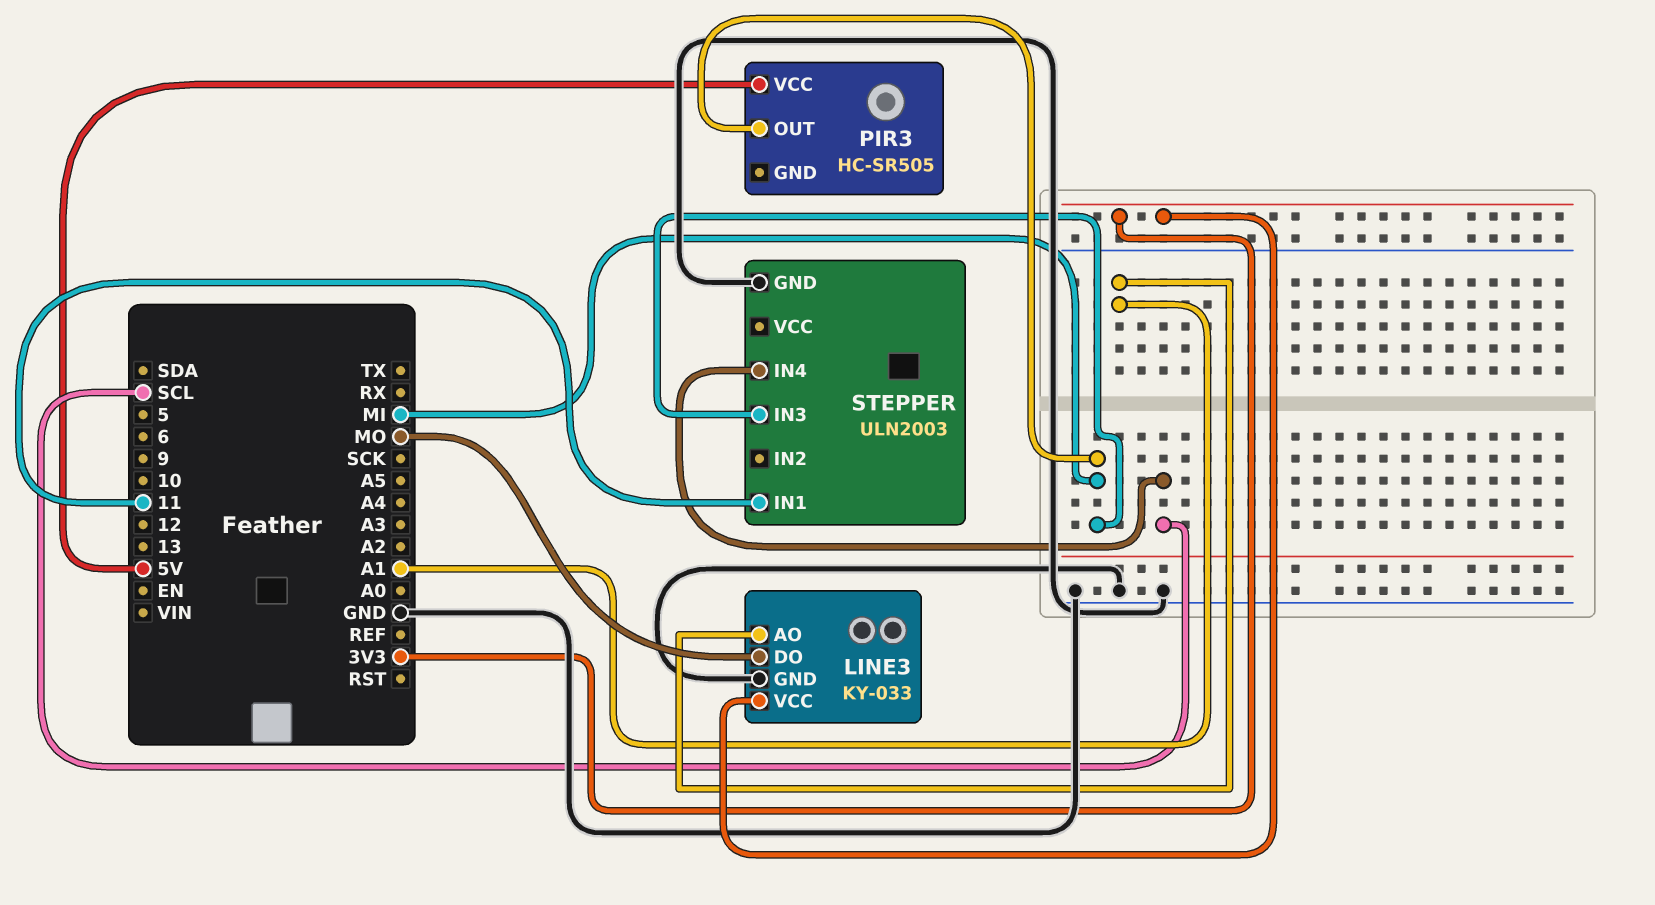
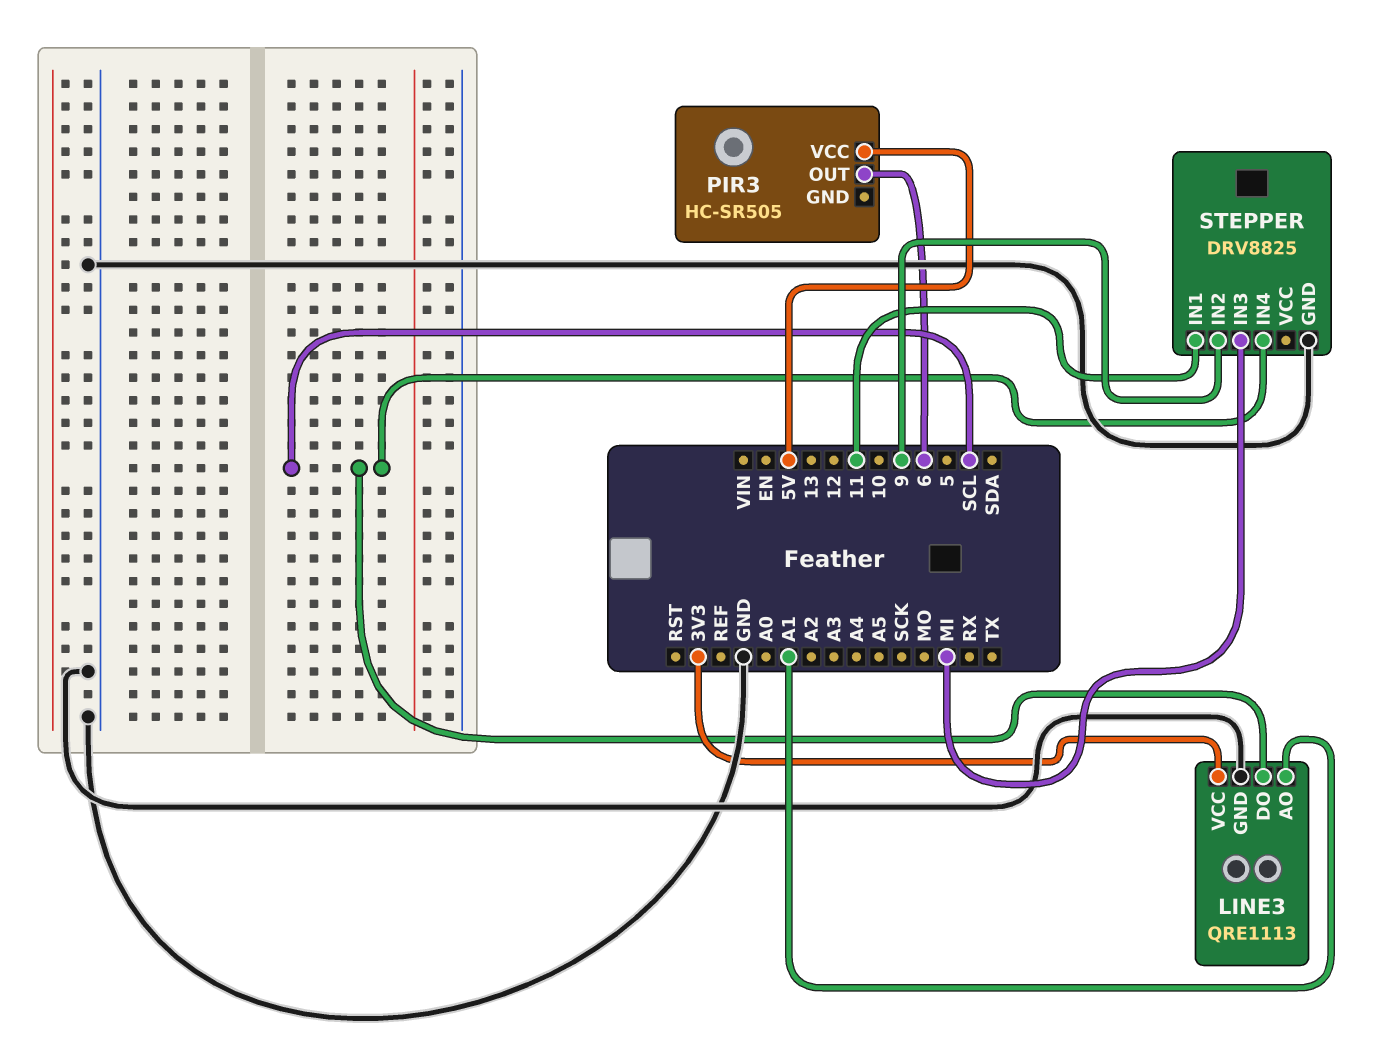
LINE3: KY-033 -> QRE1113
LINE3 pin DO: MO -> SCL
PIR3 pin OUT: MI -> 6
STEPPER: ULN2003 -> DRV8825
STEPPER pin IN2: none -> 9

